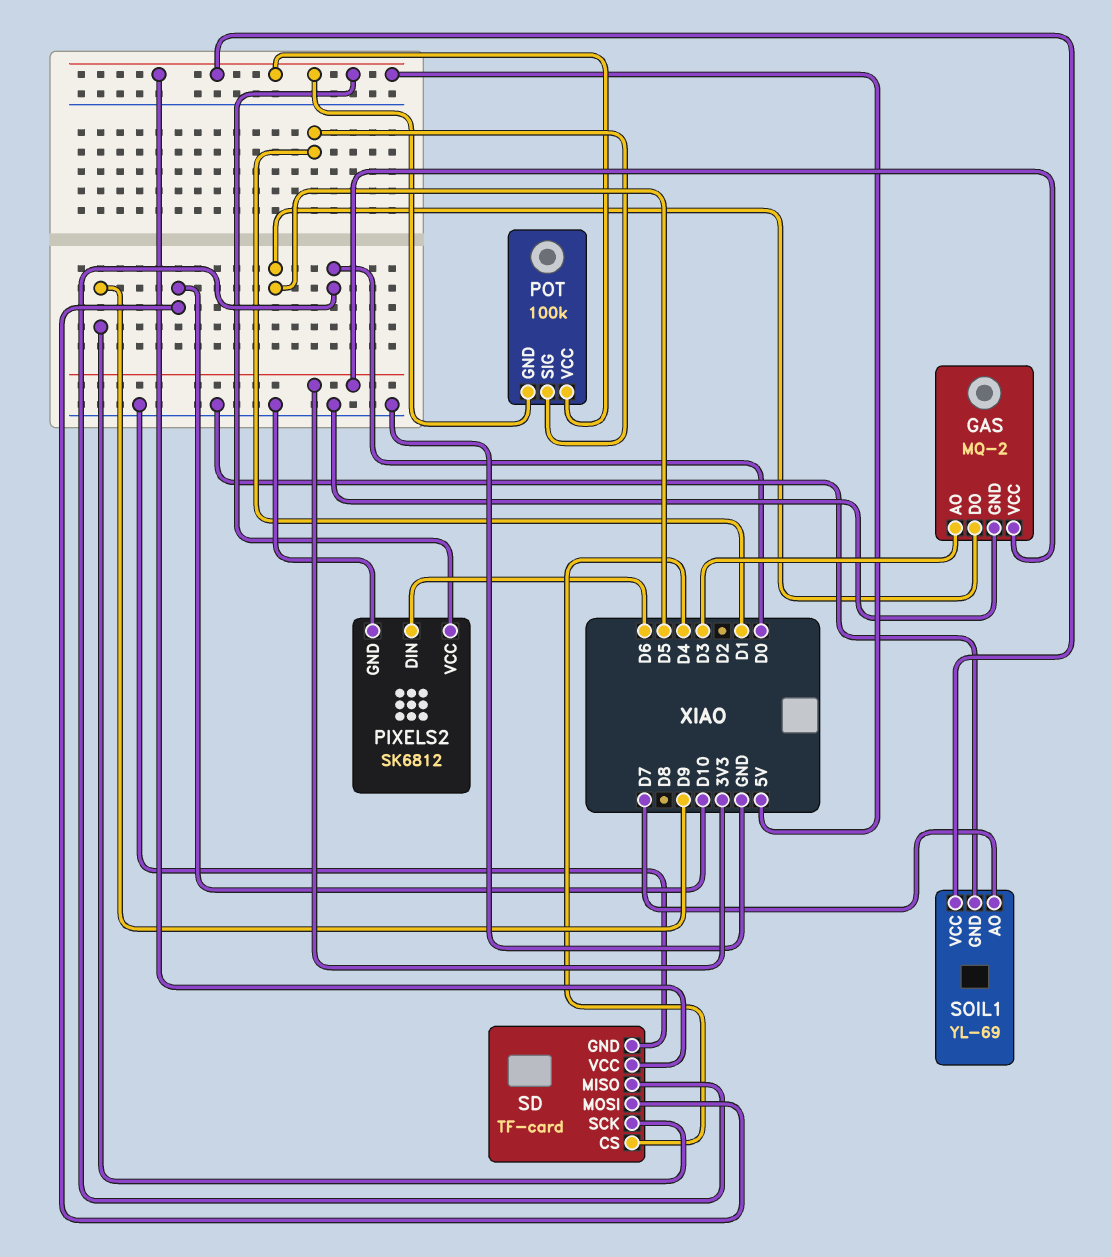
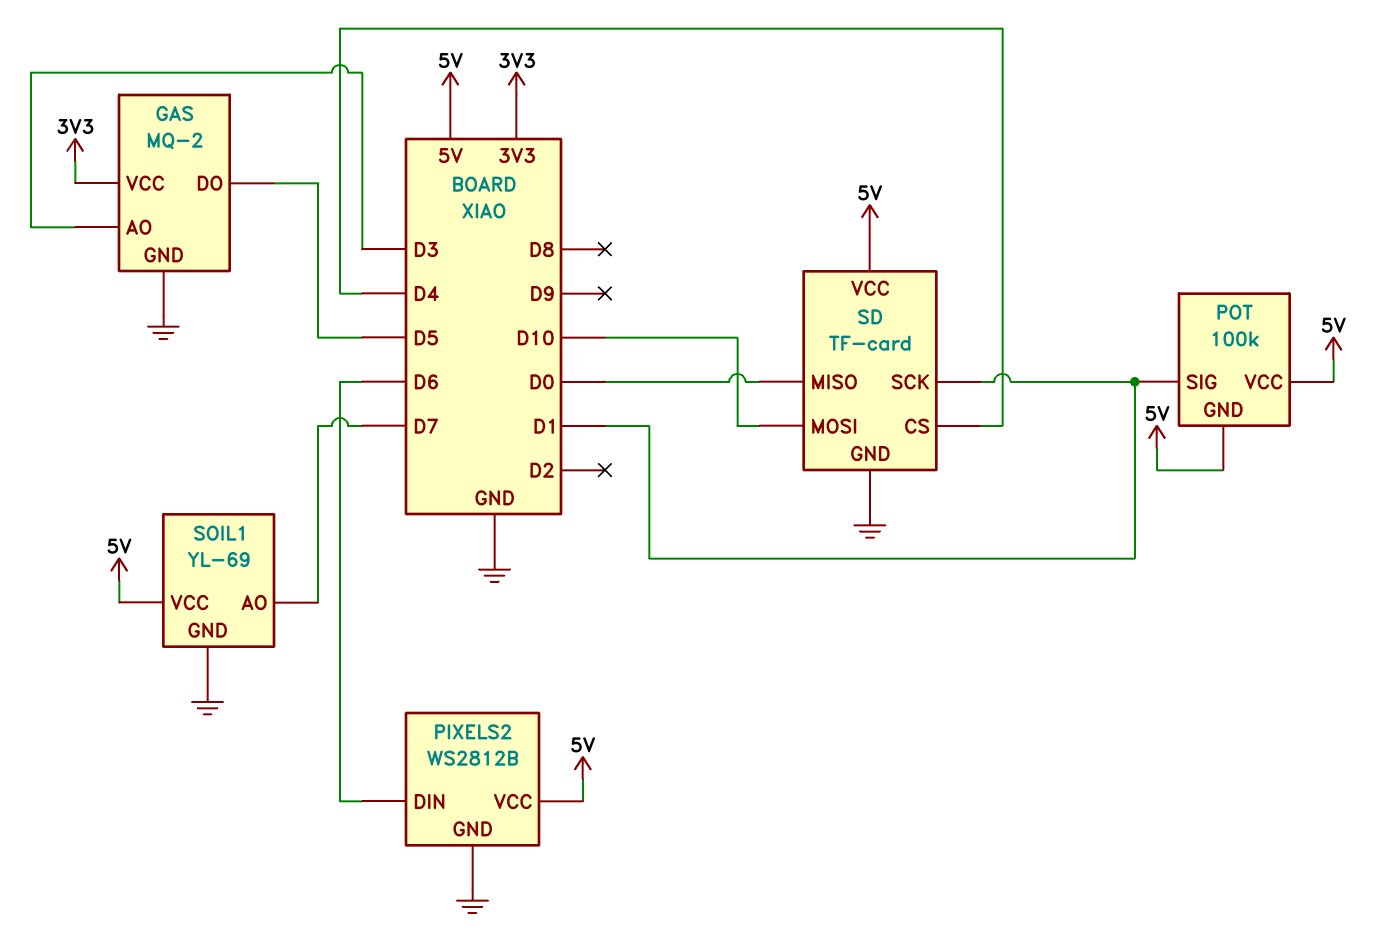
PIXELS2: SK6812 -> WS2812B
SD pin SCK: D9 -> D1

